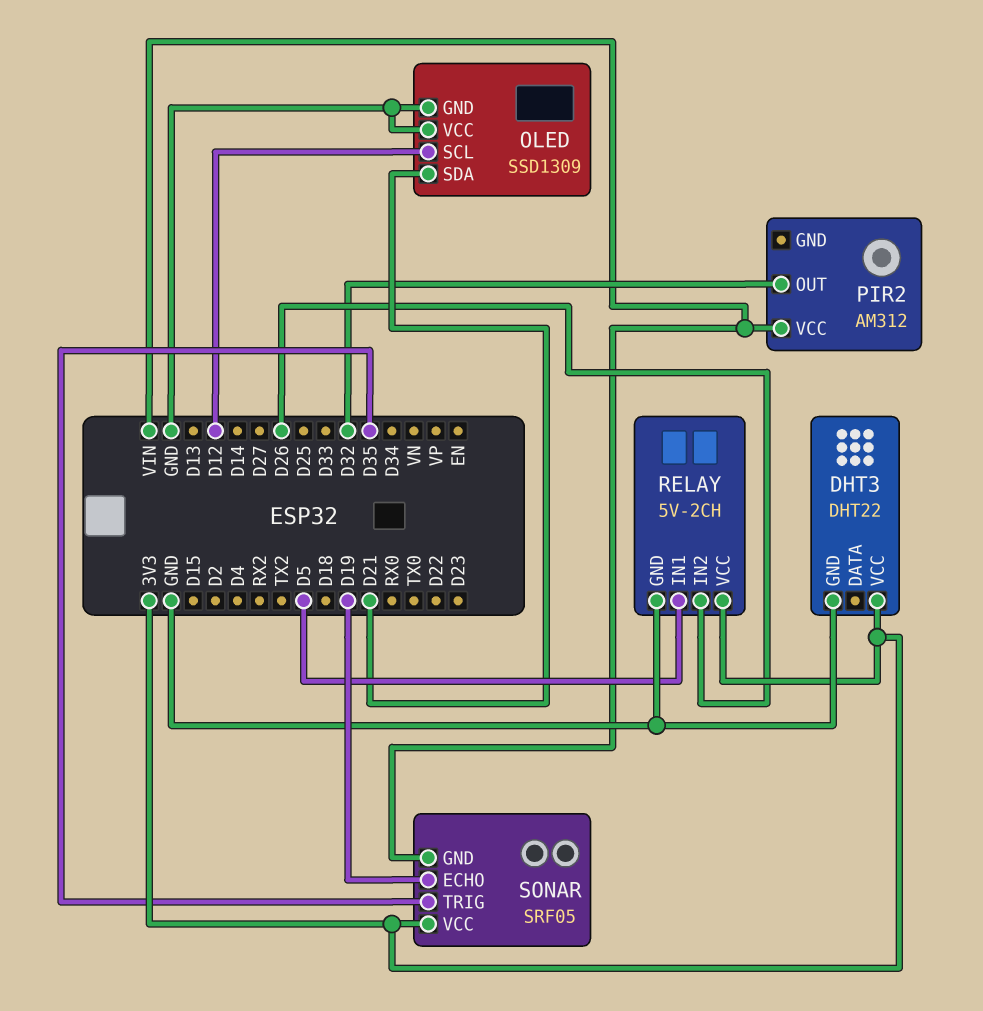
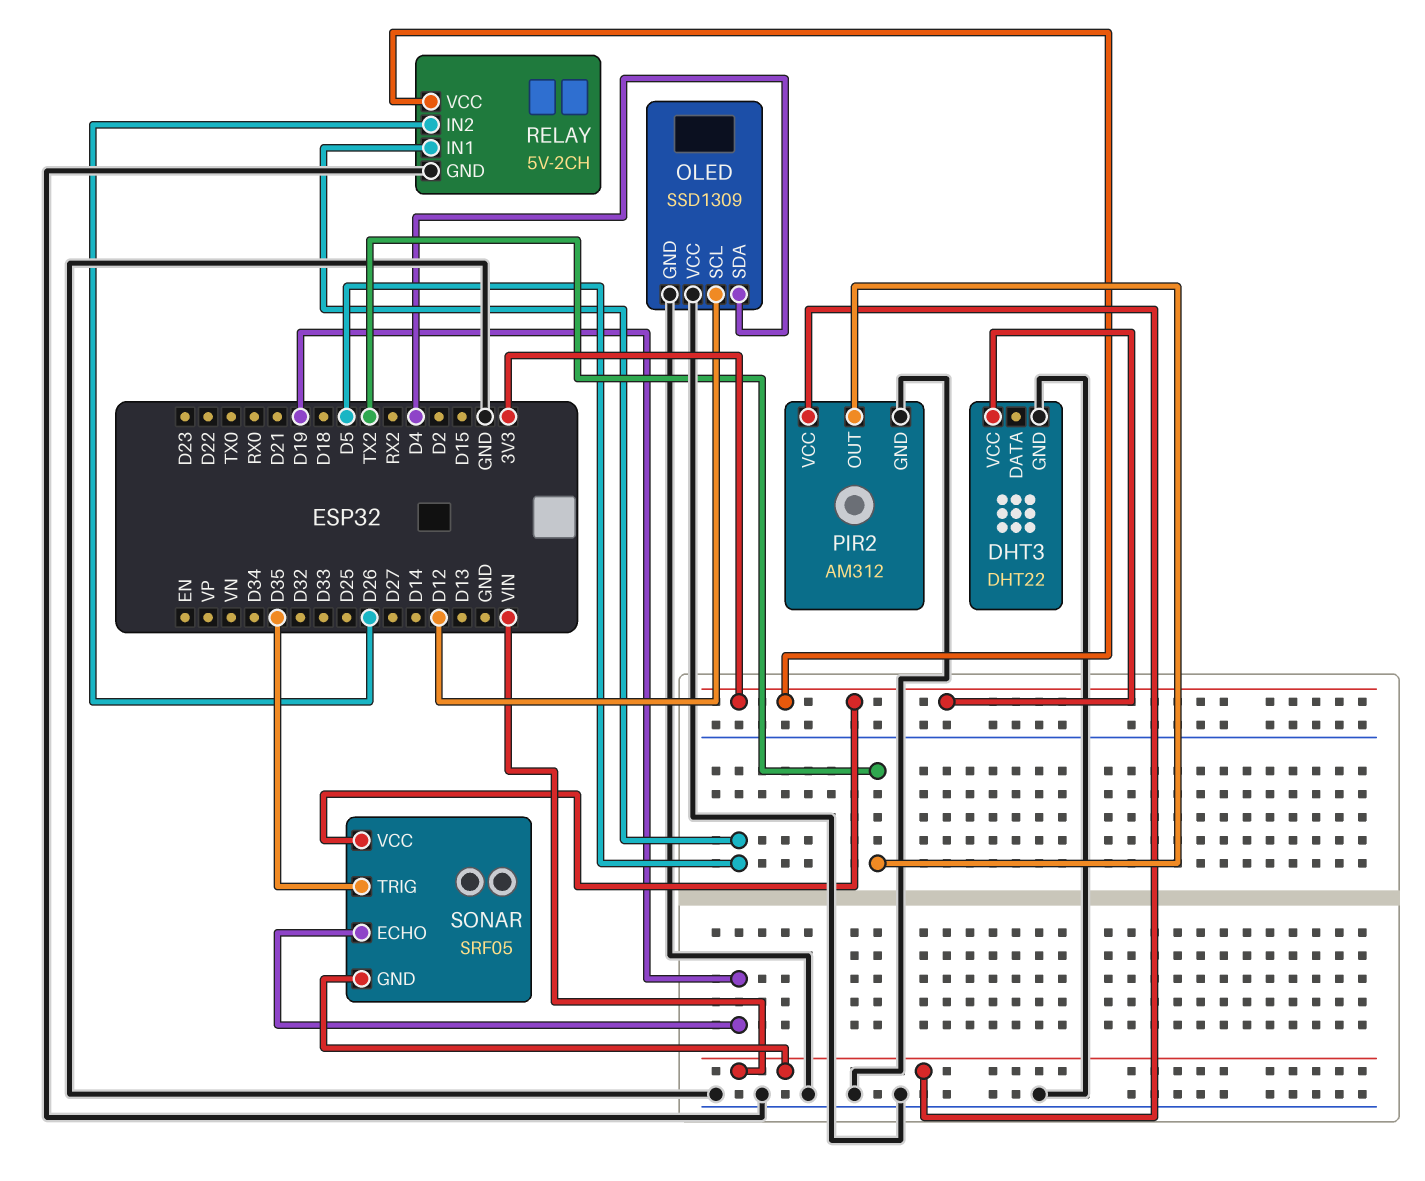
OLED pin SDA: D21 -> D4
PIR2 pin GND: none -> GND
PIR2 pin OUT: D32 -> TX2

